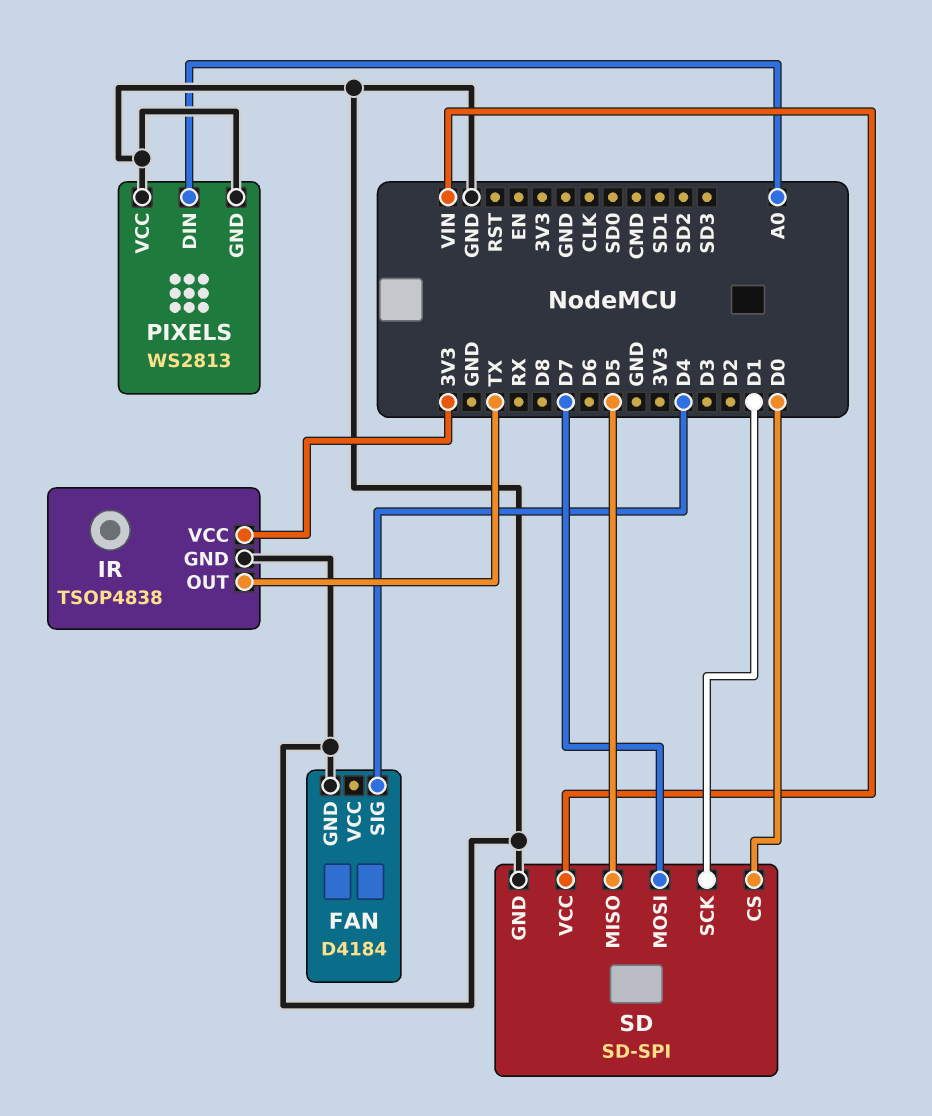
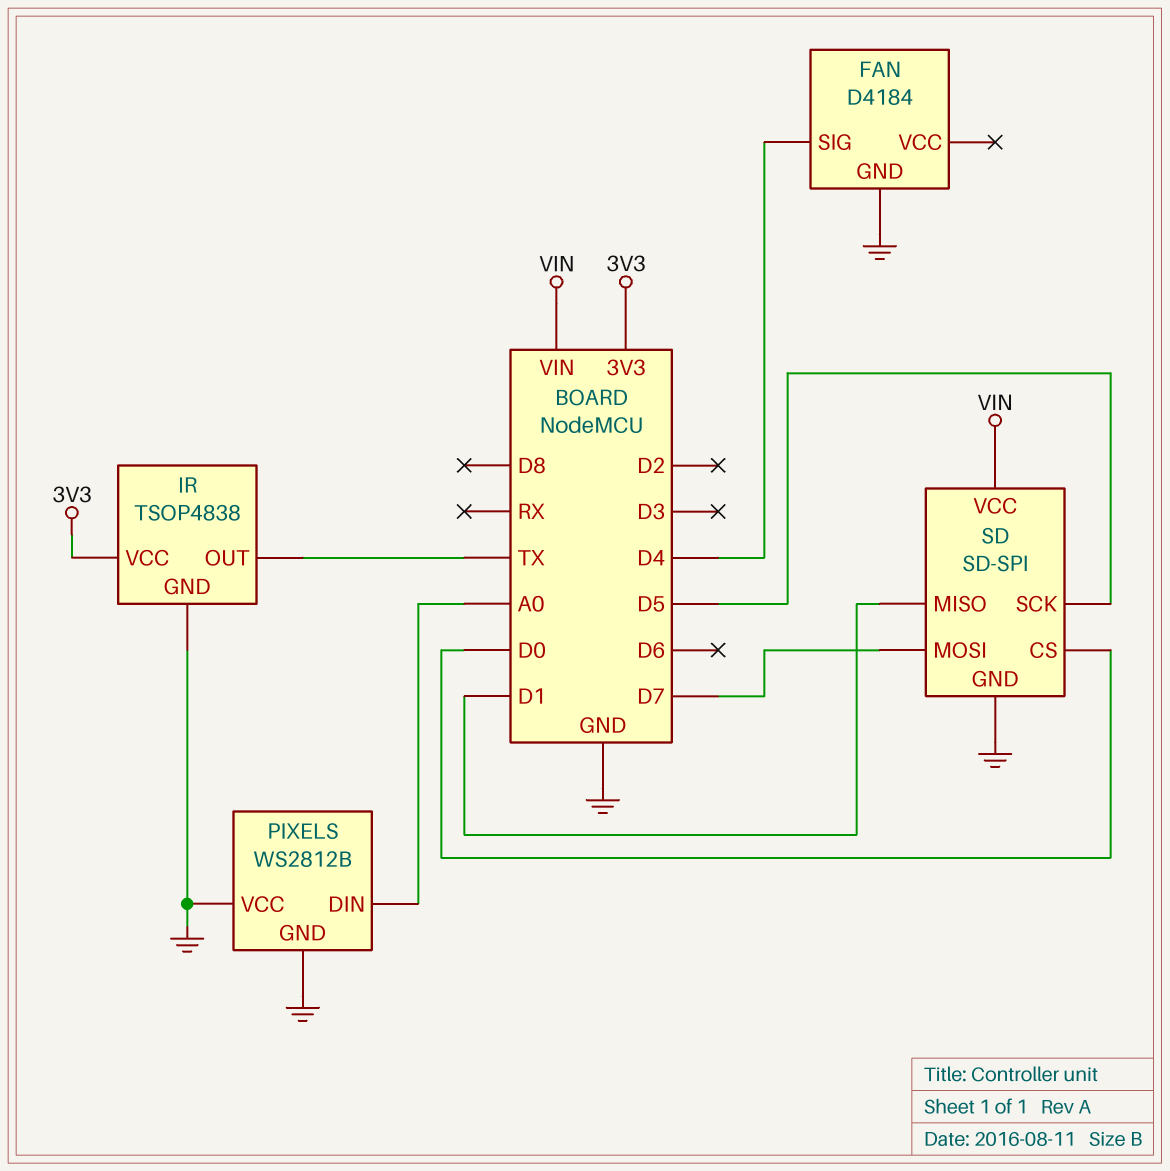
PIXELS: WS2813 -> WS2812B
SD pin MISO: D5 -> D1
SD pin SCK: D1 -> D5

